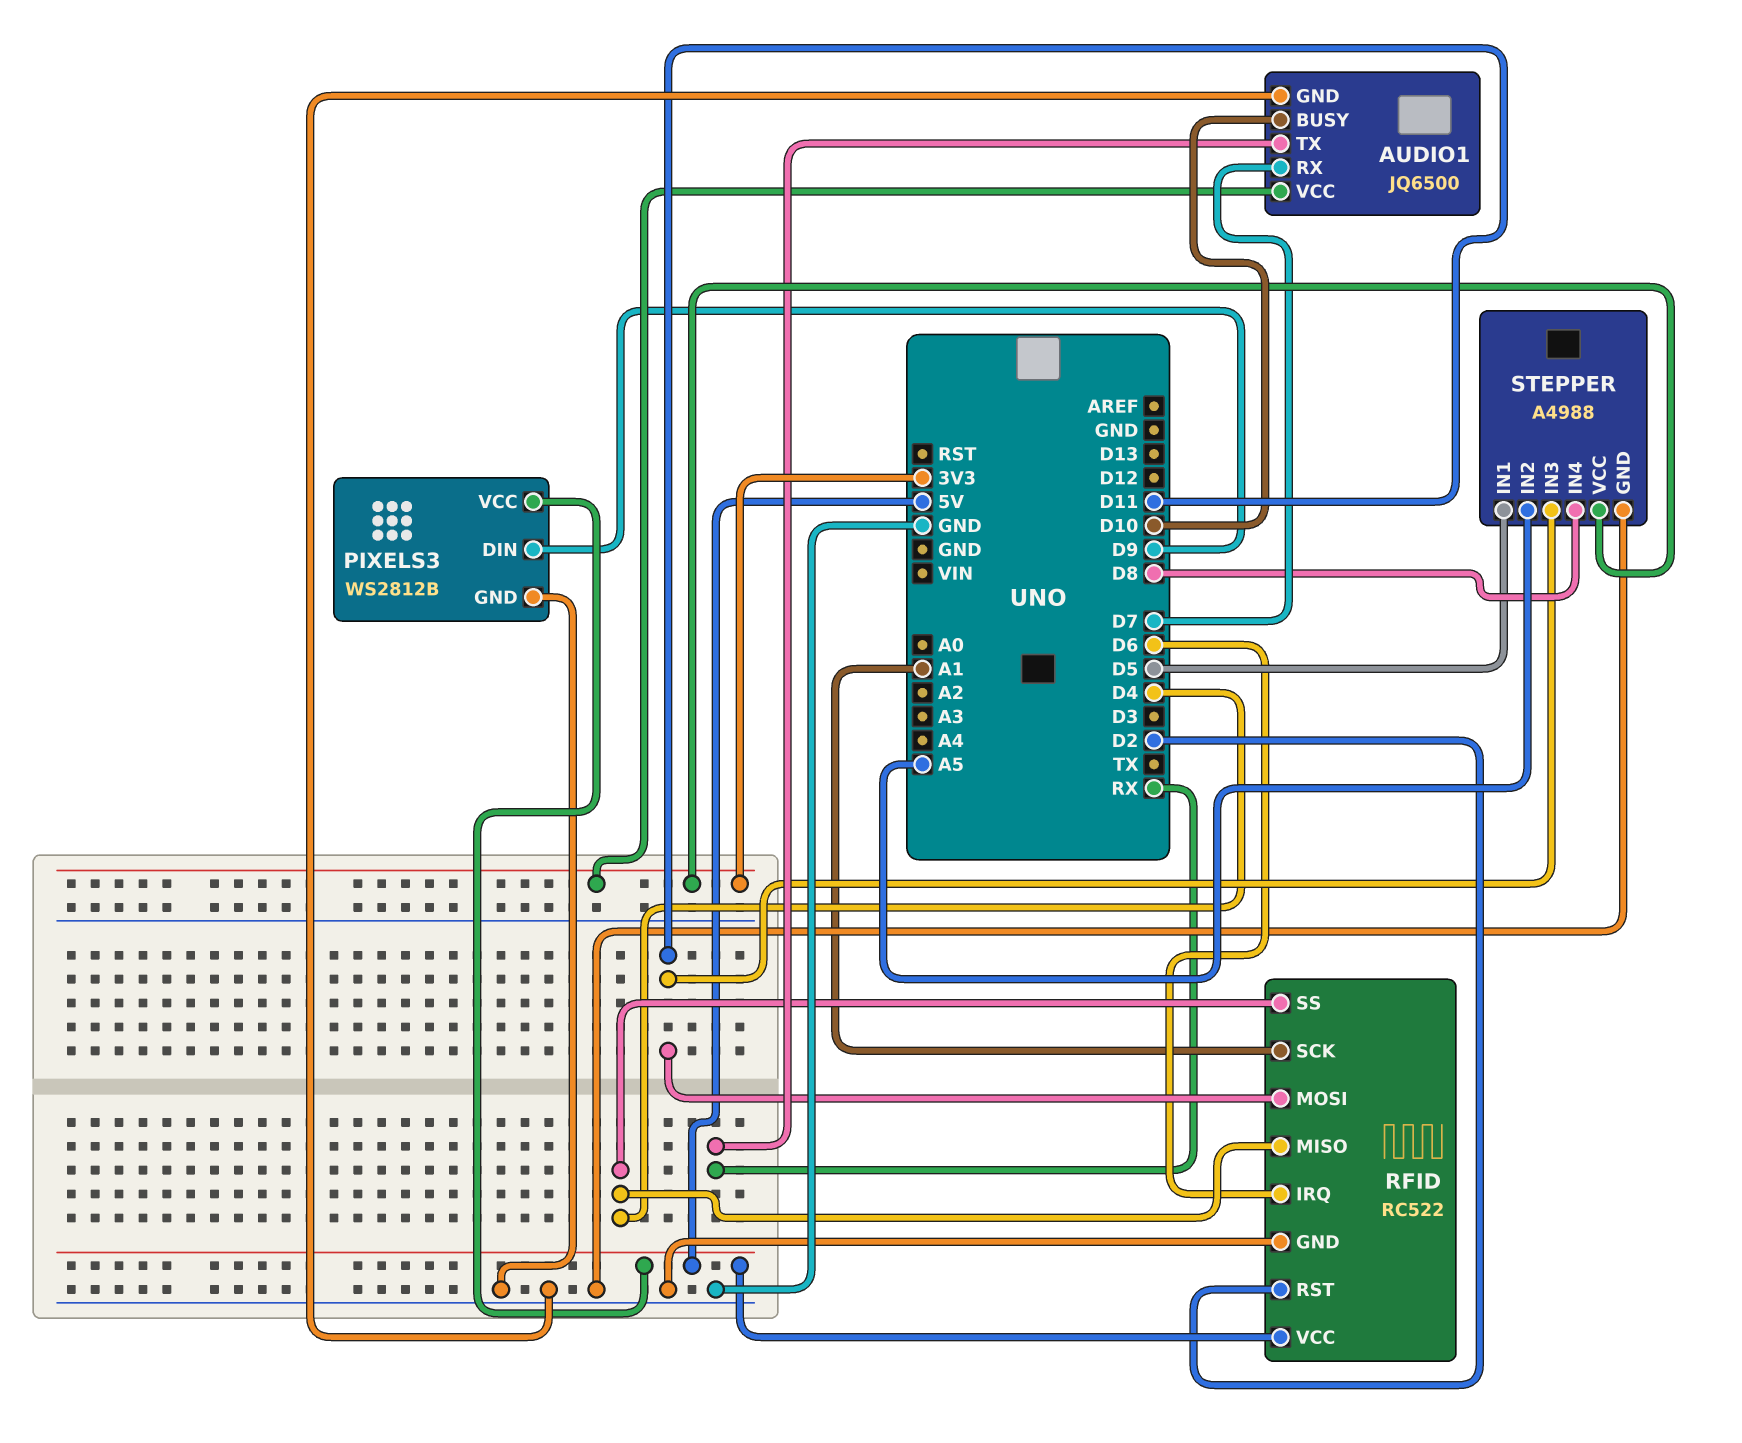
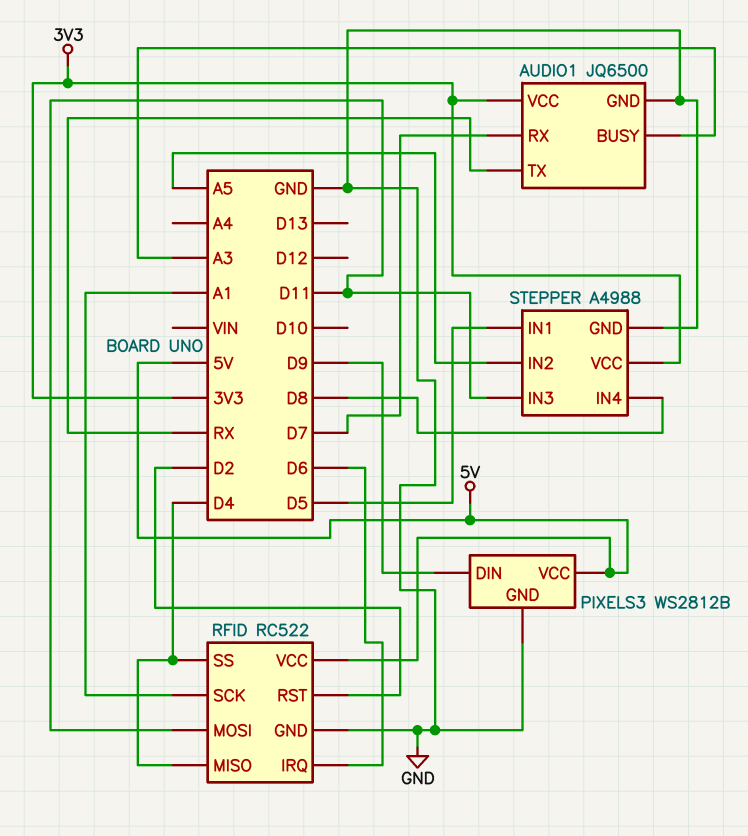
AUDIO1 pin BUSY: D10 -> A3

